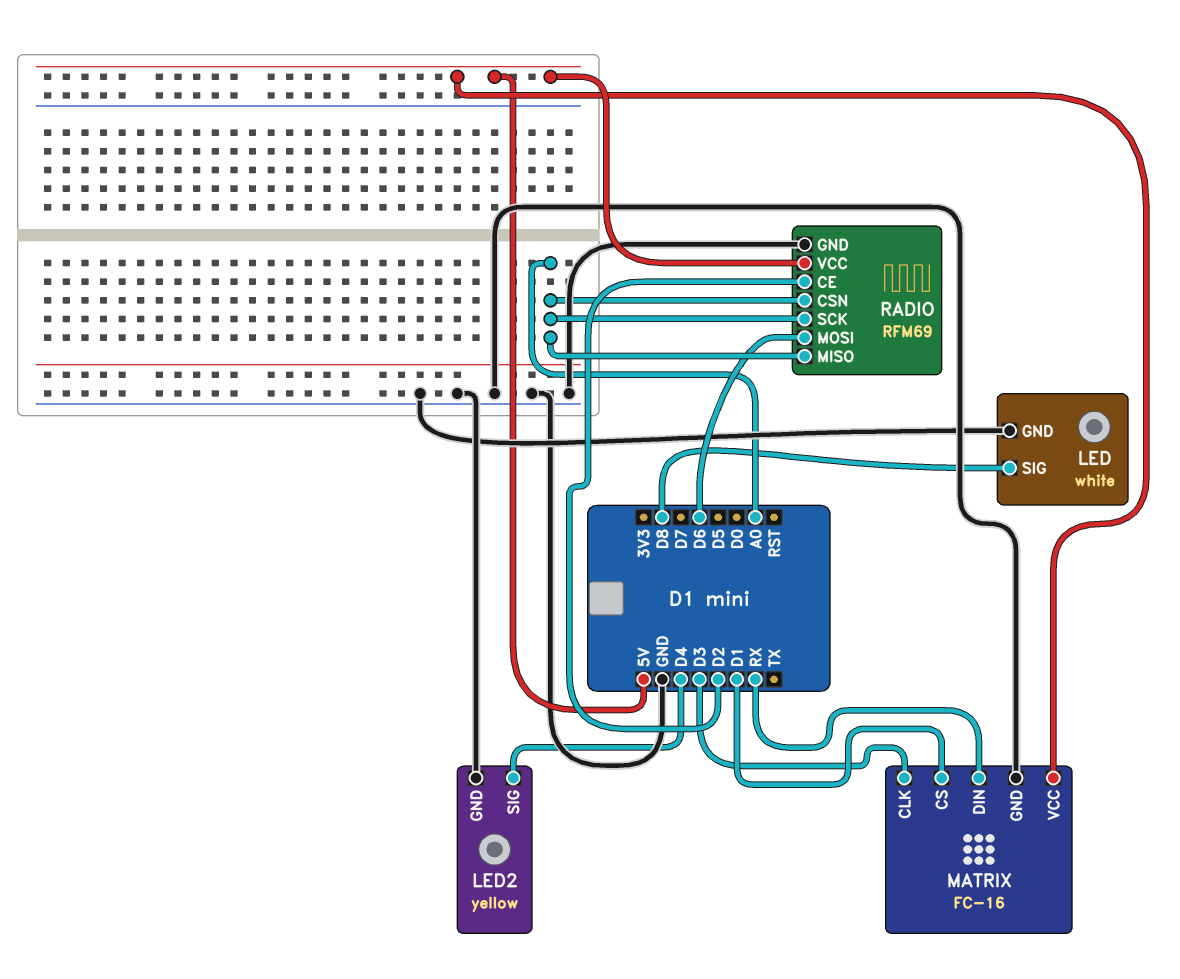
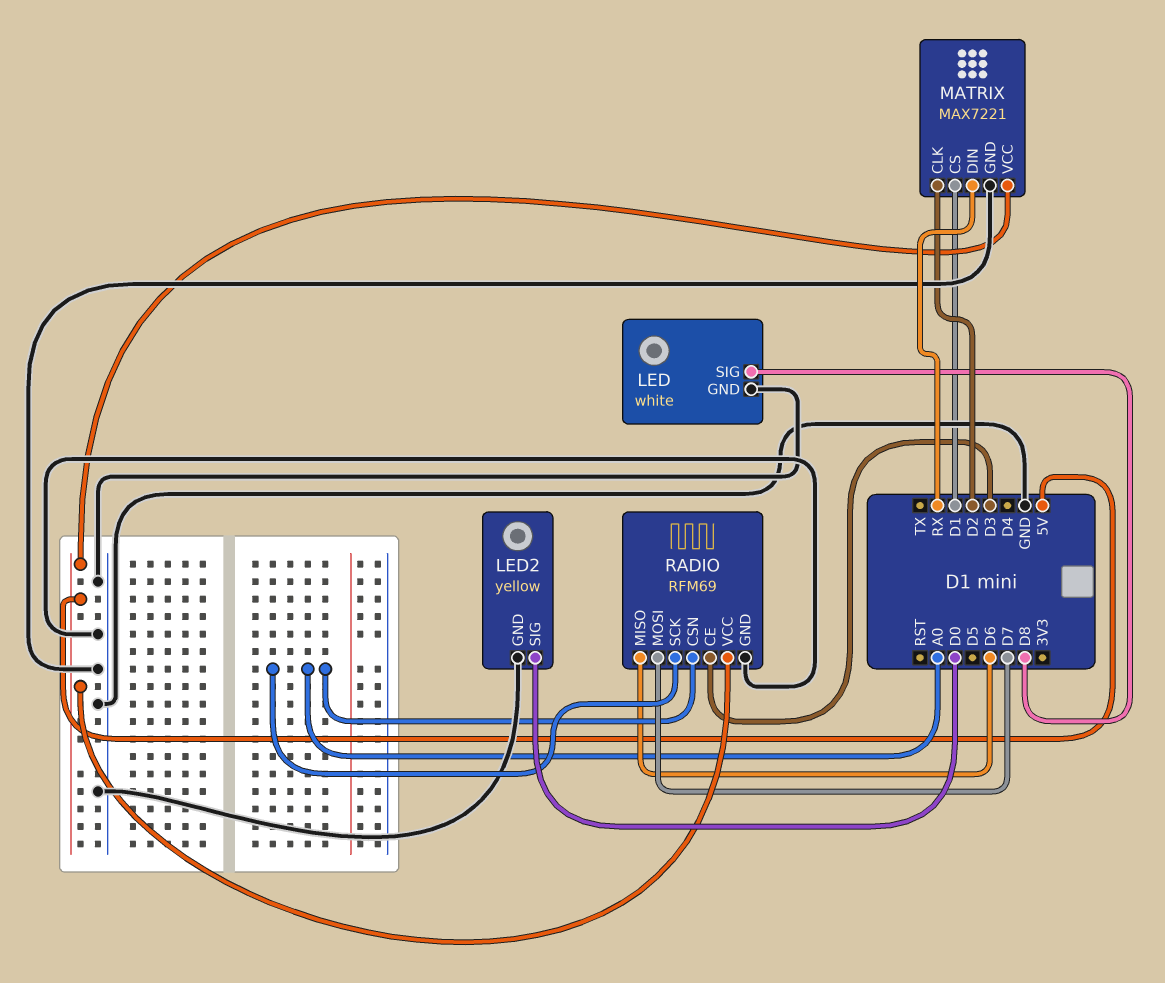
LED2 pin SIG: D4 -> D0
MATRIX: FC-16 -> MAX7221
MATRIX pin CLK: D3 -> D2
RADIO pin CE: D2 -> D3
RADIO pin MISO: A0 -> D6
RADIO pin MOSI: D6 -> D7

